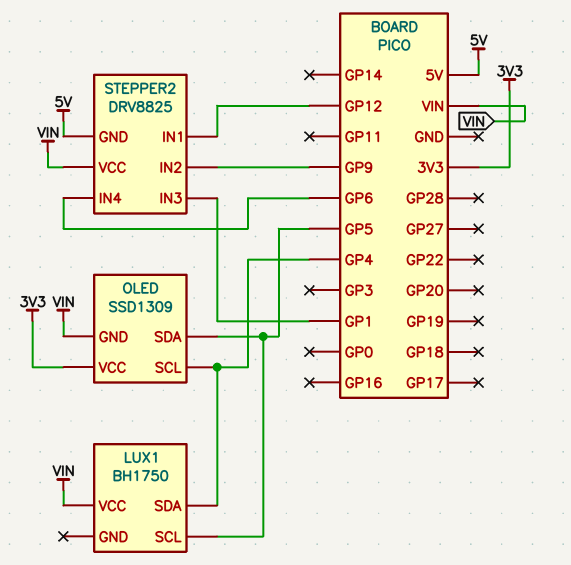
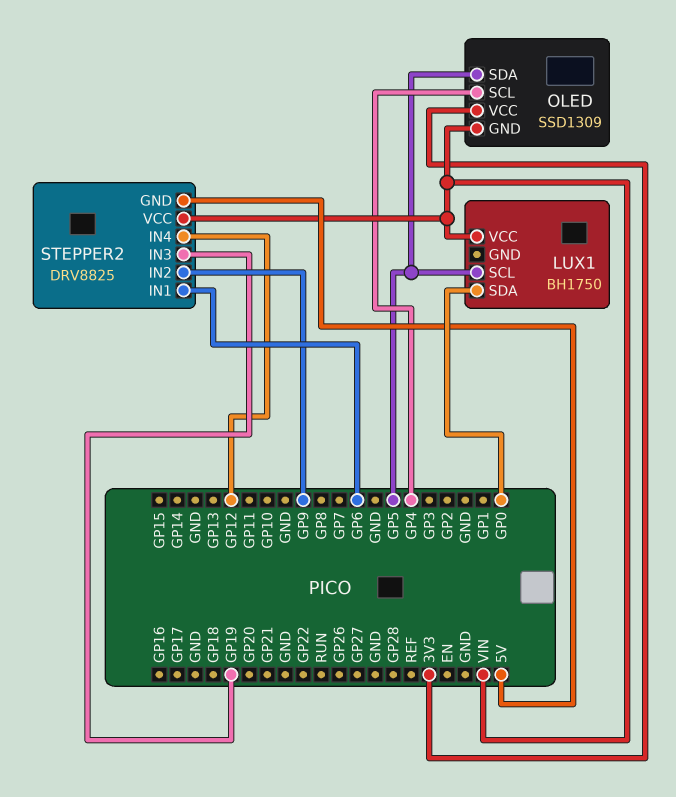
LUX1 pin SDA: GP4 -> GP0
STEPPER2 pin IN1: GP12 -> GP6
STEPPER2 pin IN3: GP1 -> GP19
STEPPER2 pin IN4: GP6 -> GP12

